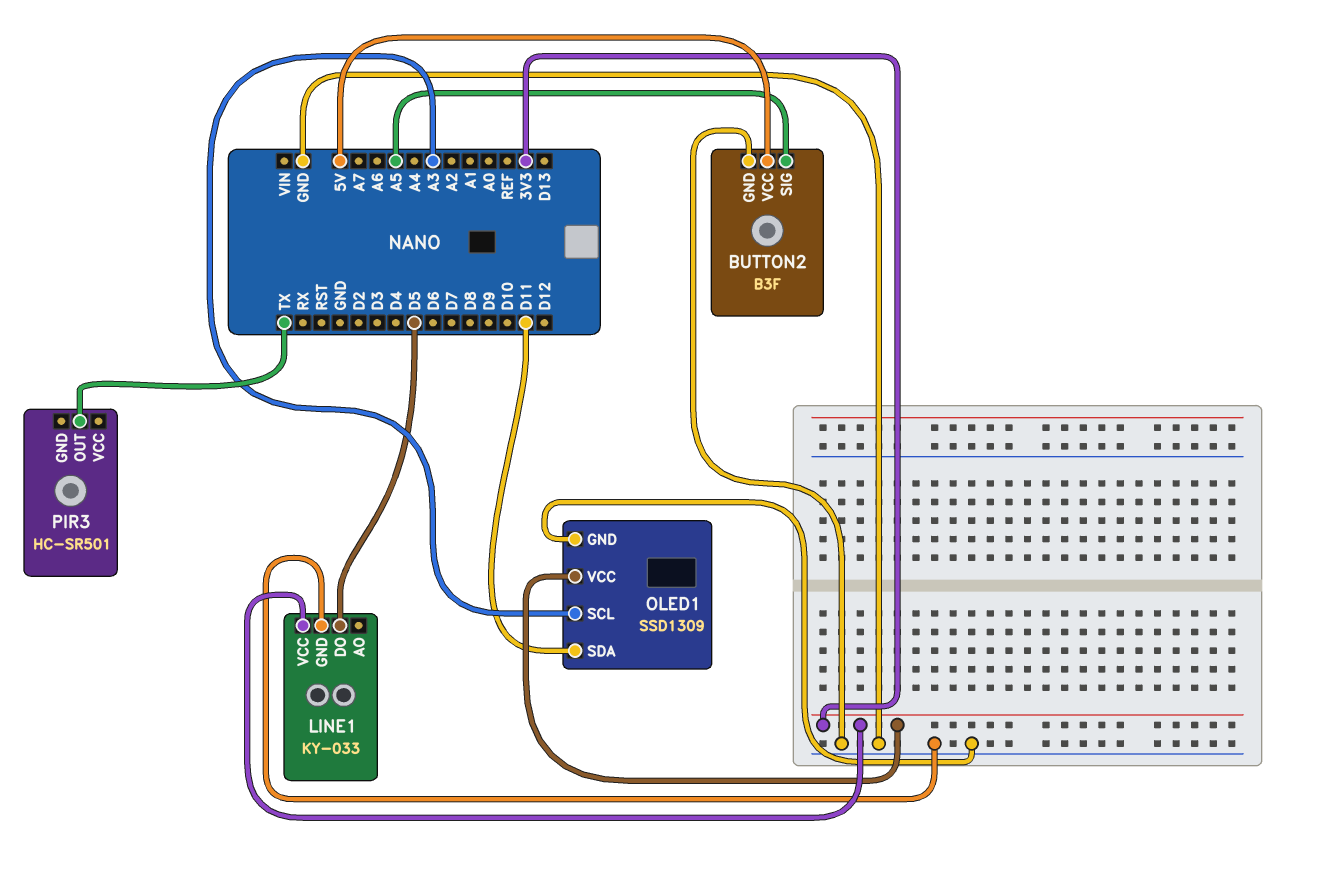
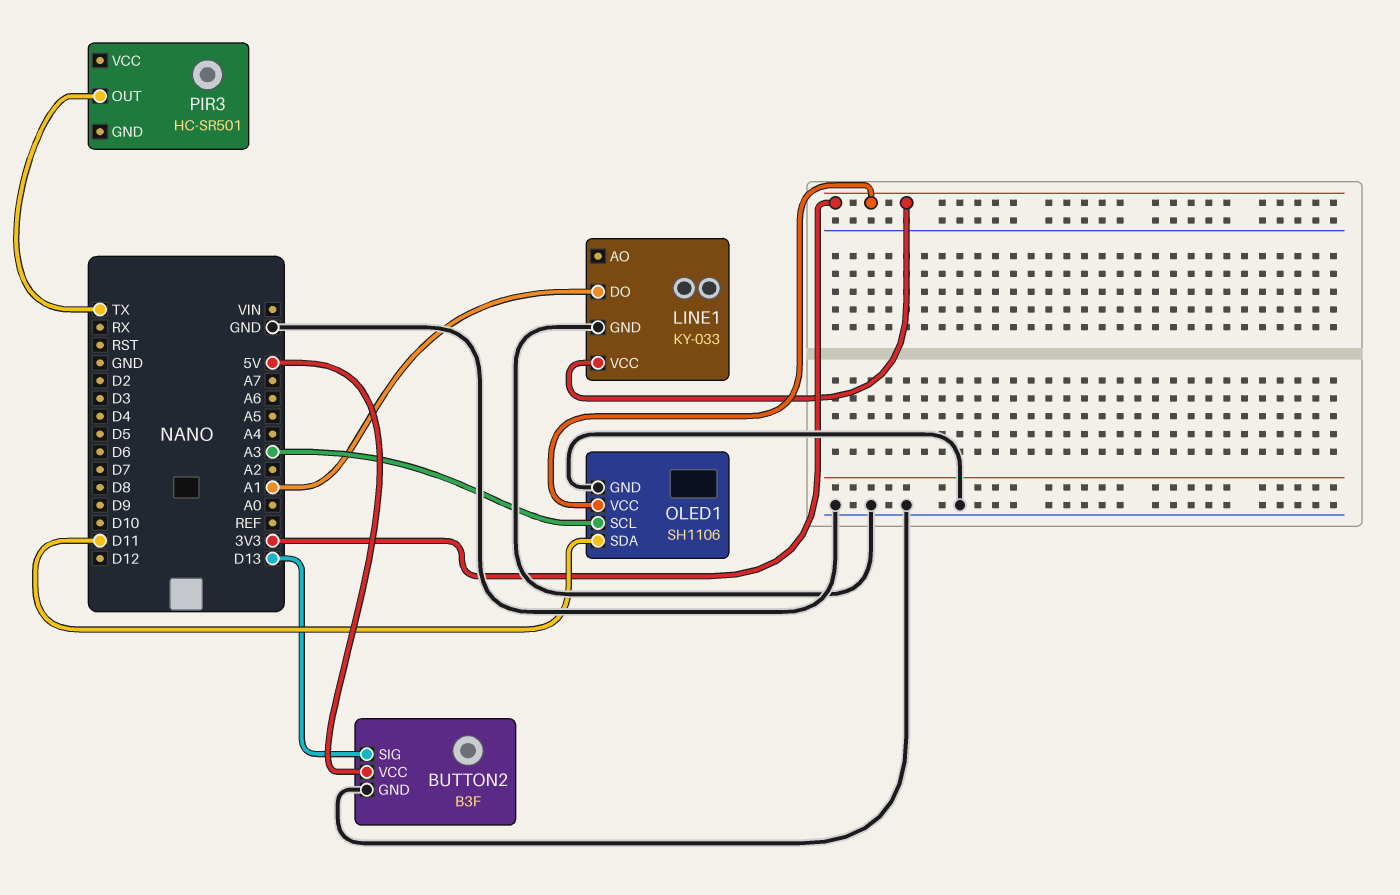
BUTTON2 pin SIG: A5 -> D13
LINE1 pin DO: D5 -> A1
OLED1: SSD1309 -> SH1106

